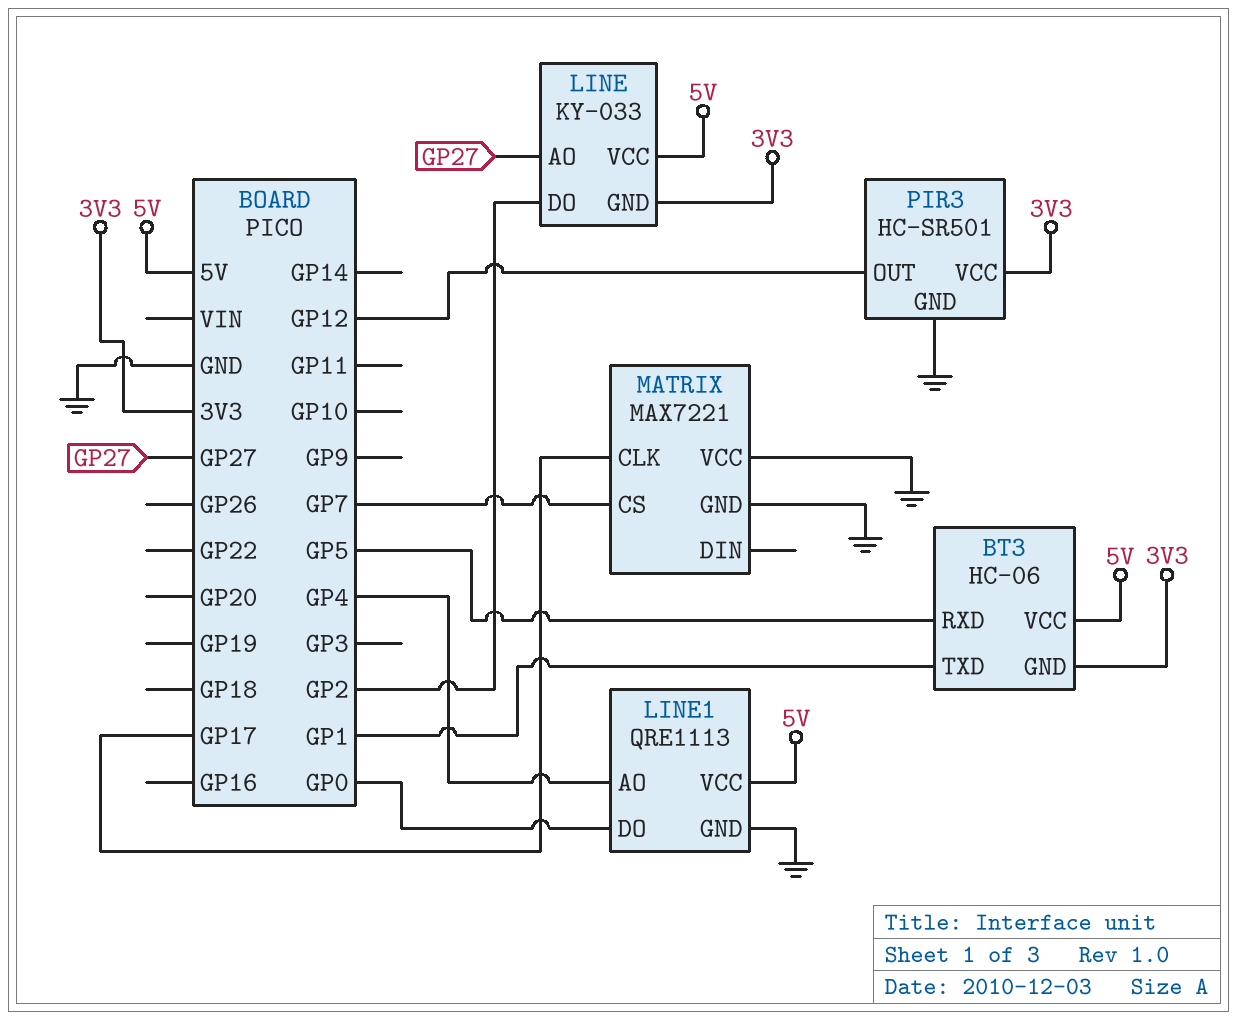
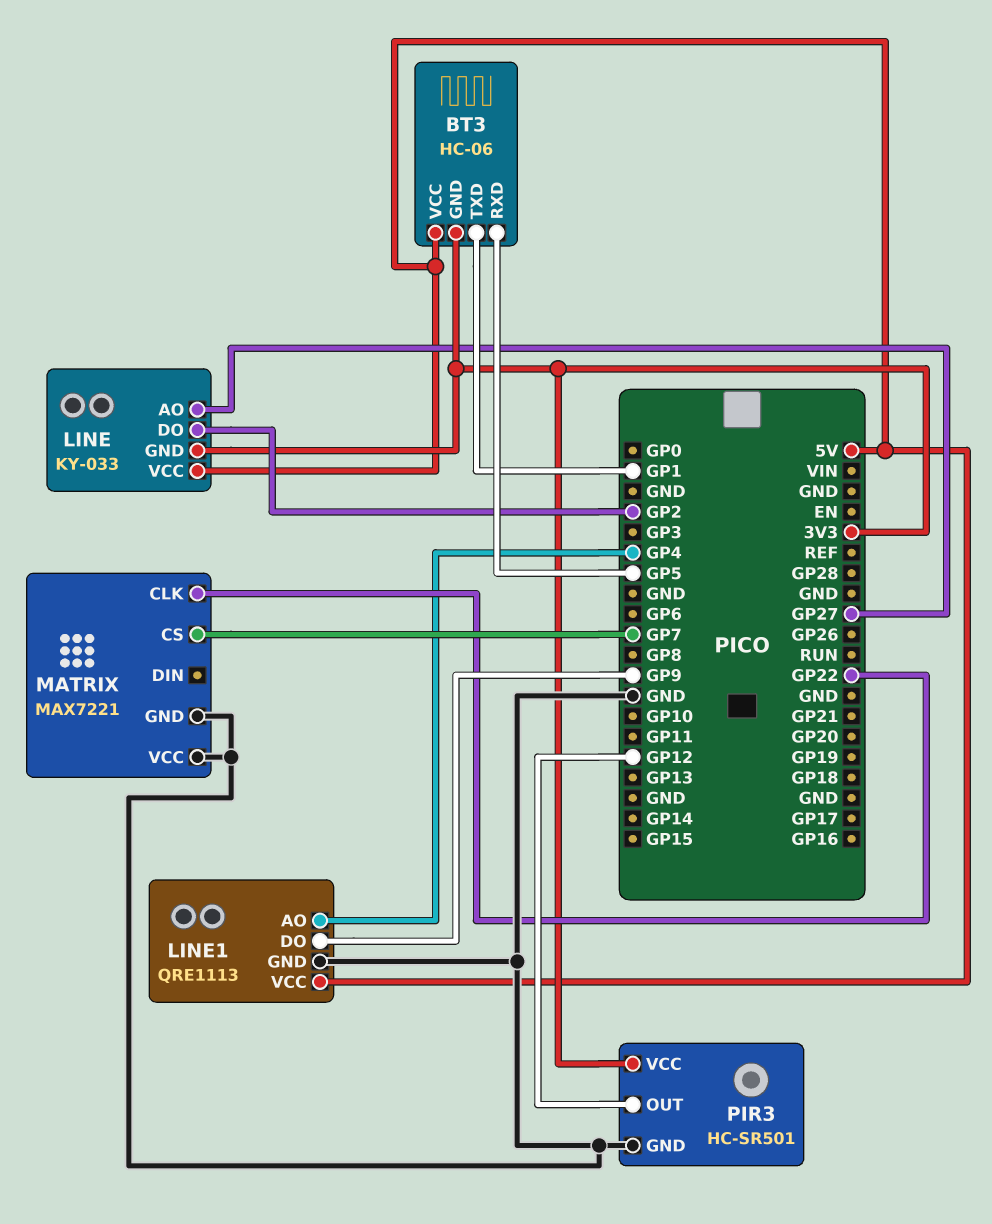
LINE1 pin DO: GP0 -> GP9
MATRIX pin CLK: GP17 -> GP22

